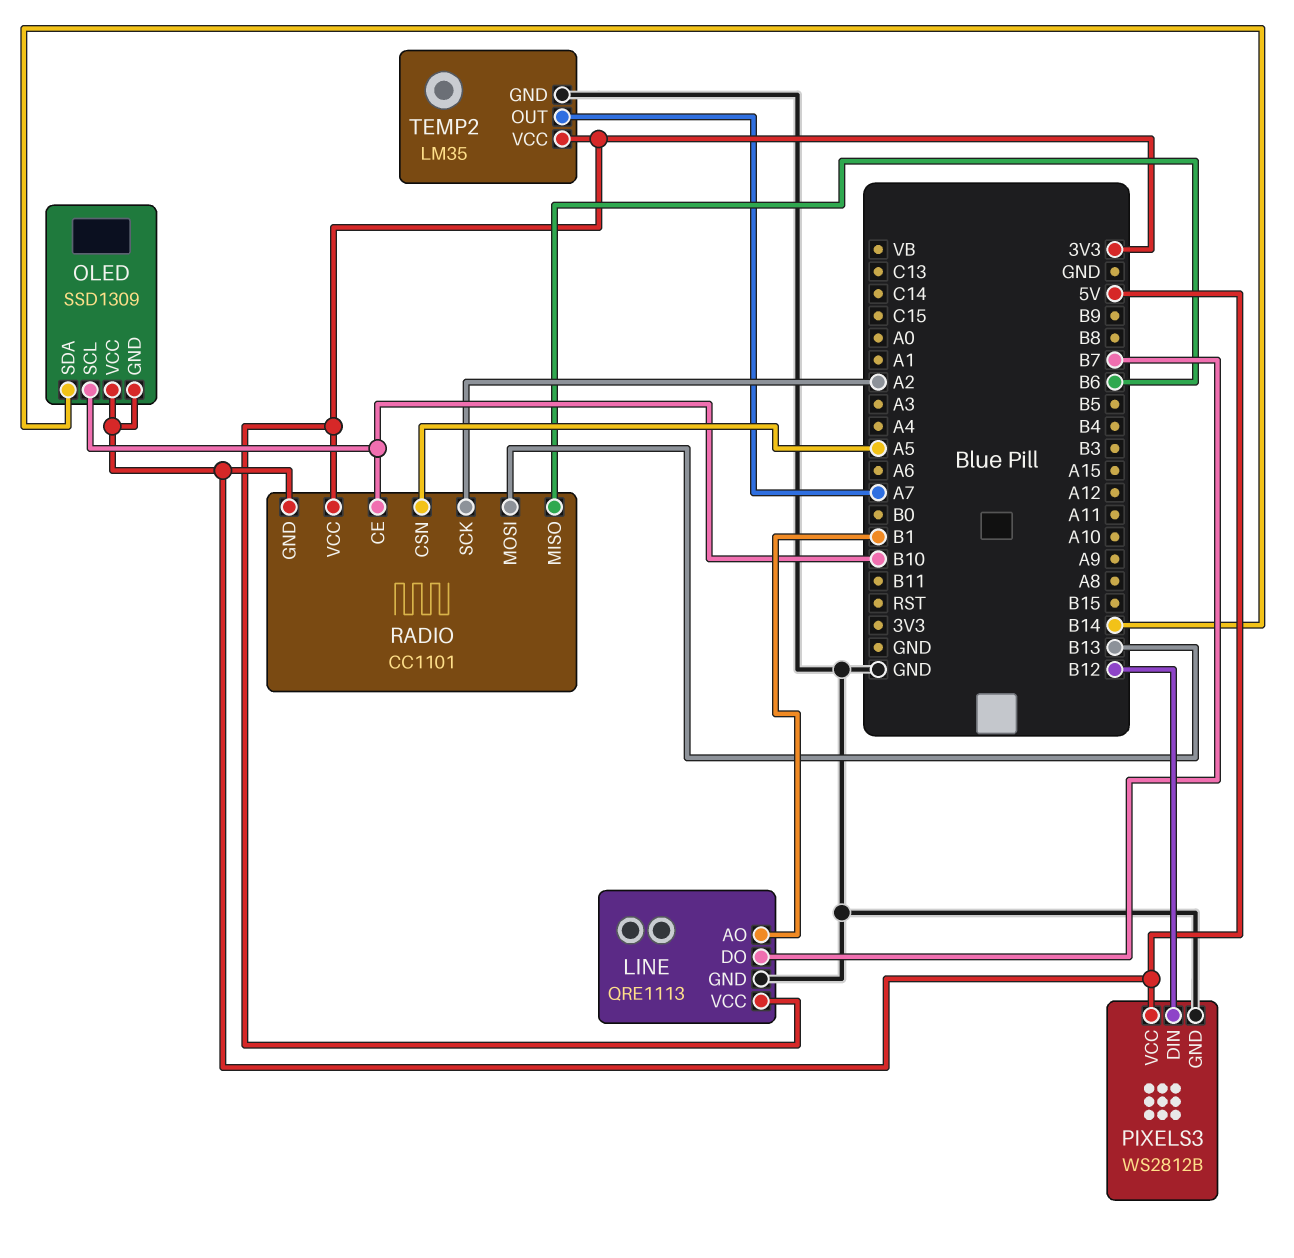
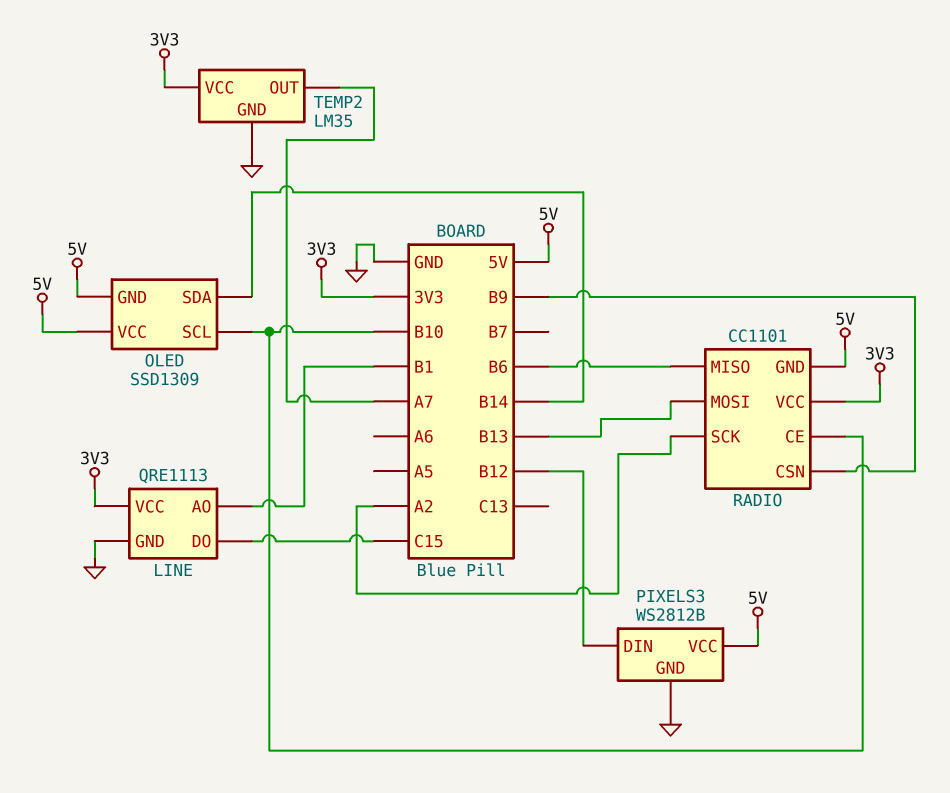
LINE pin DO: B7 -> C15
RADIO pin CSN: A5 -> B9

